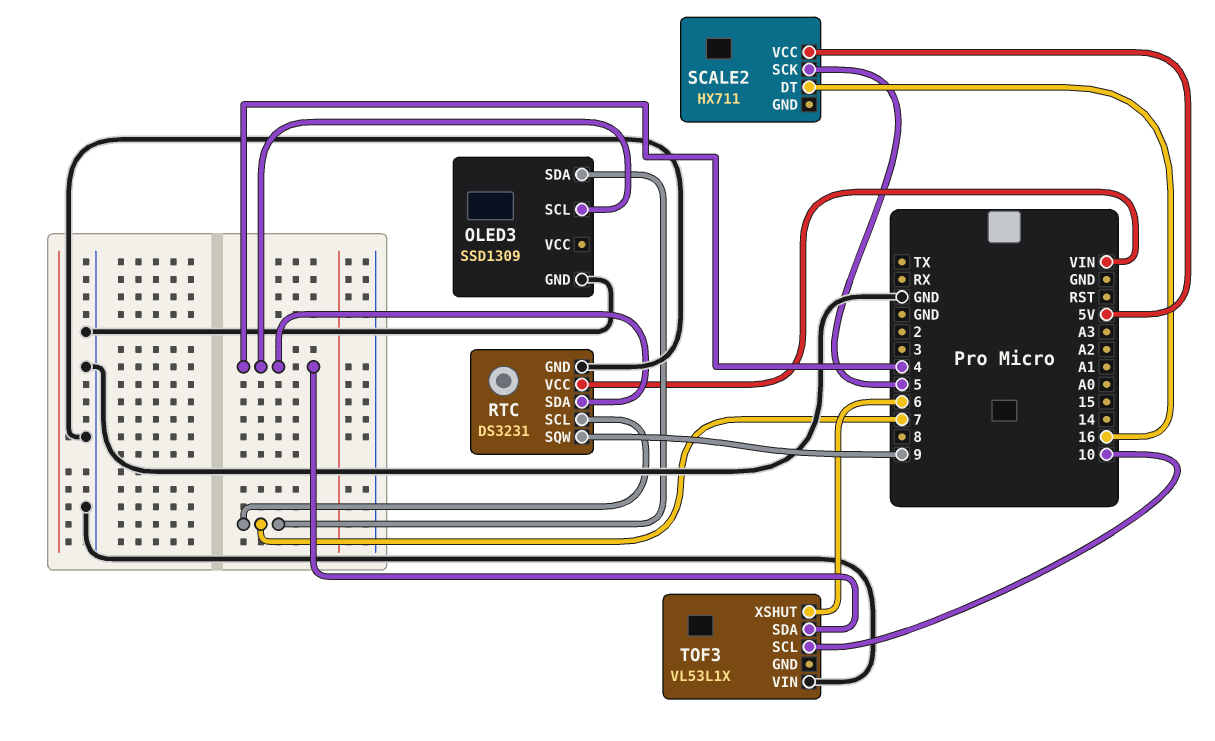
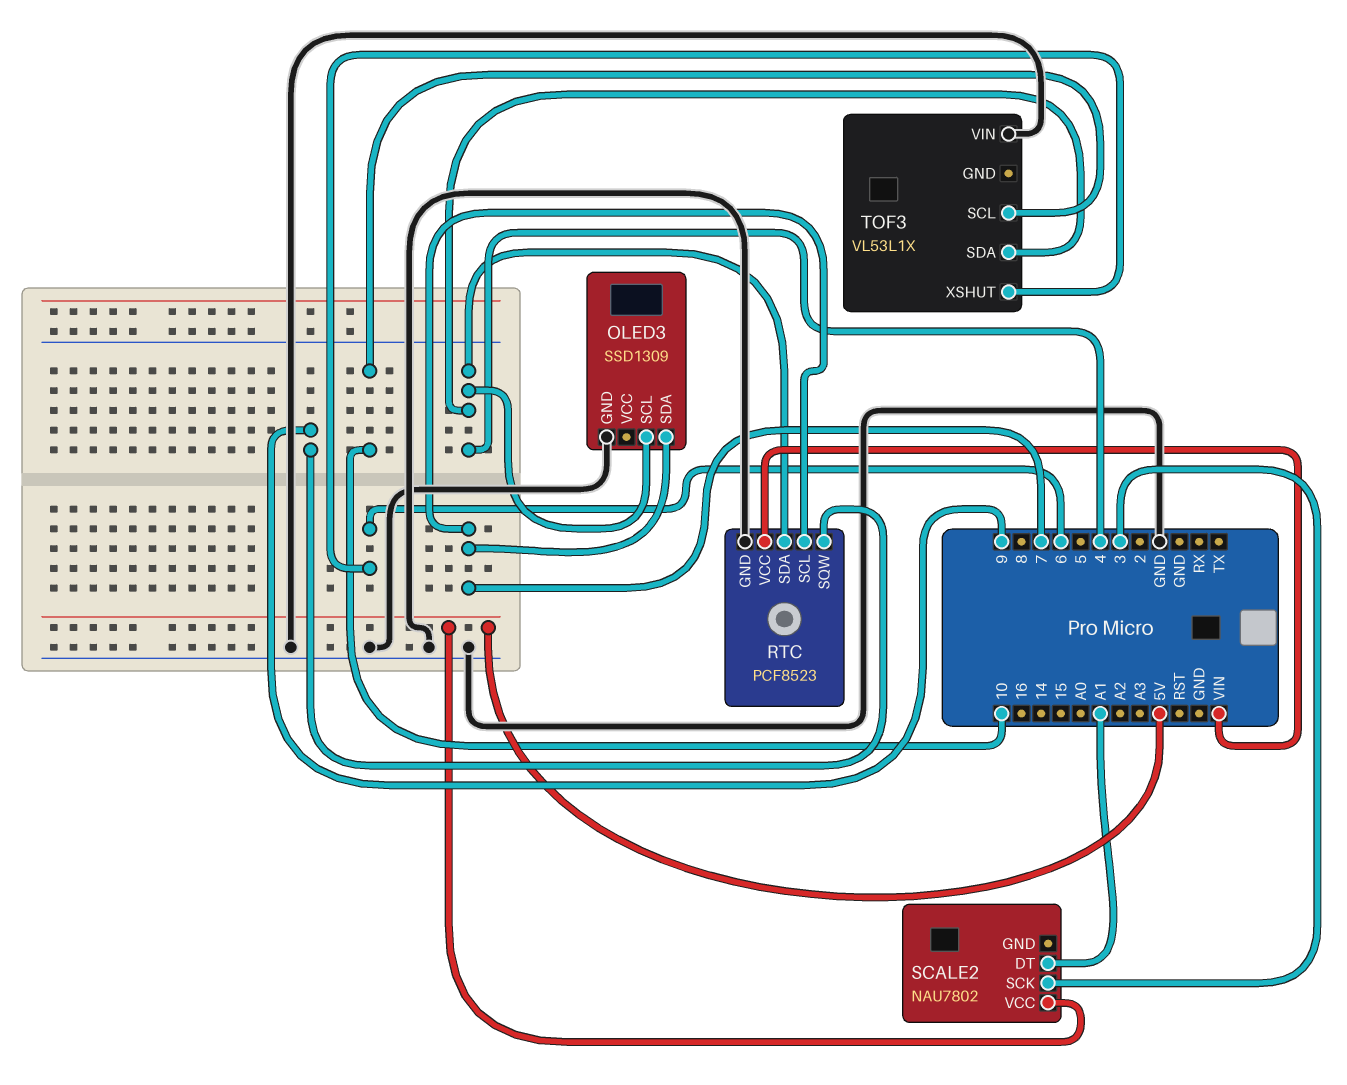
RTC: DS3231 -> PCF8523
SCALE2: HX711 -> NAU7802
SCALE2 pin DT: 16 -> A1
SCALE2 pin SCK: 5 -> 3

